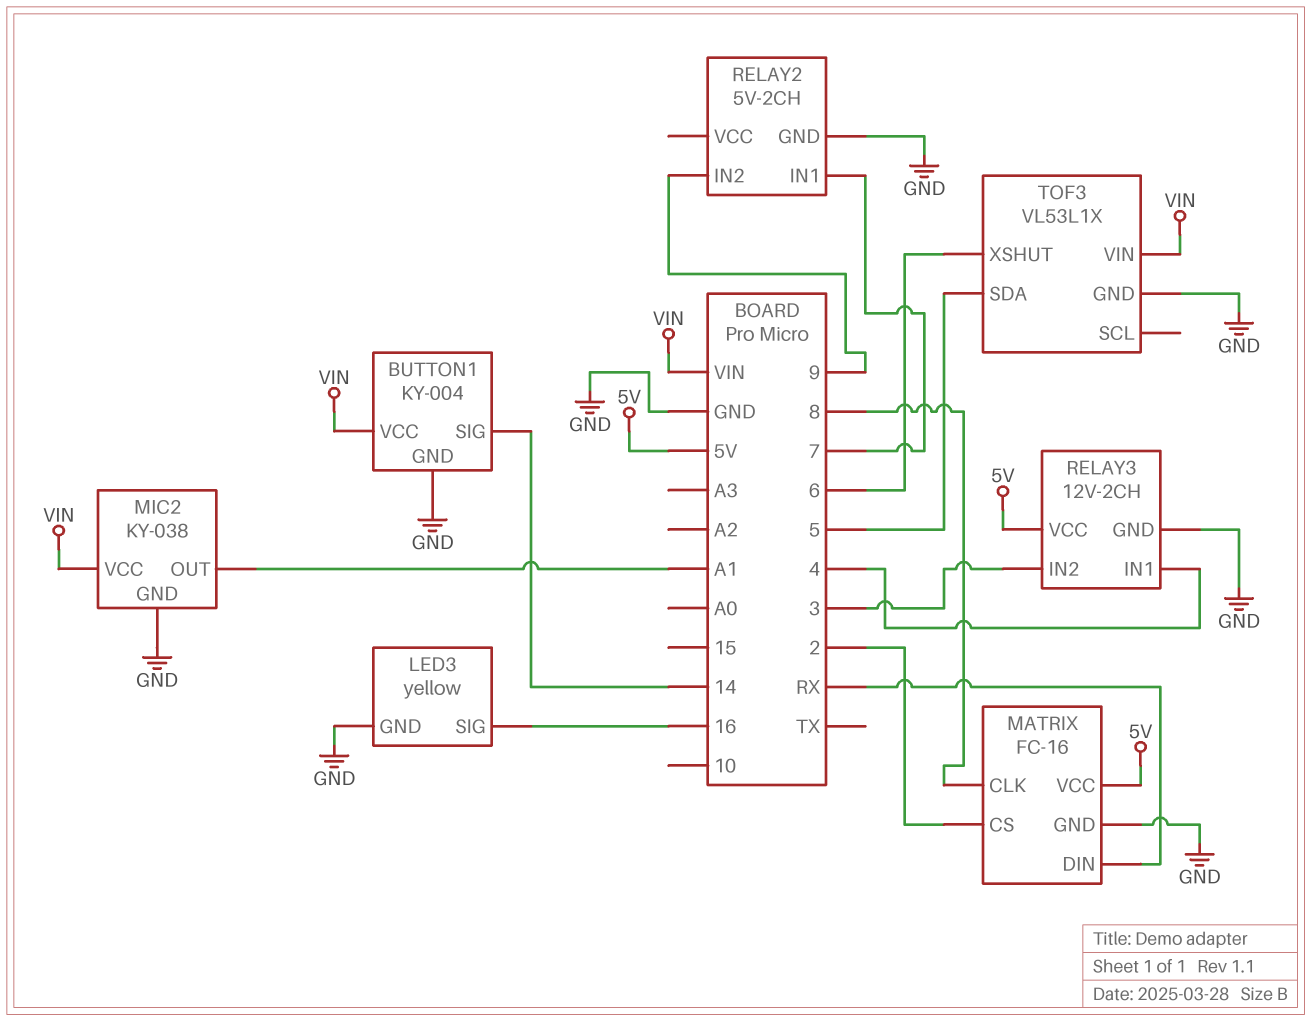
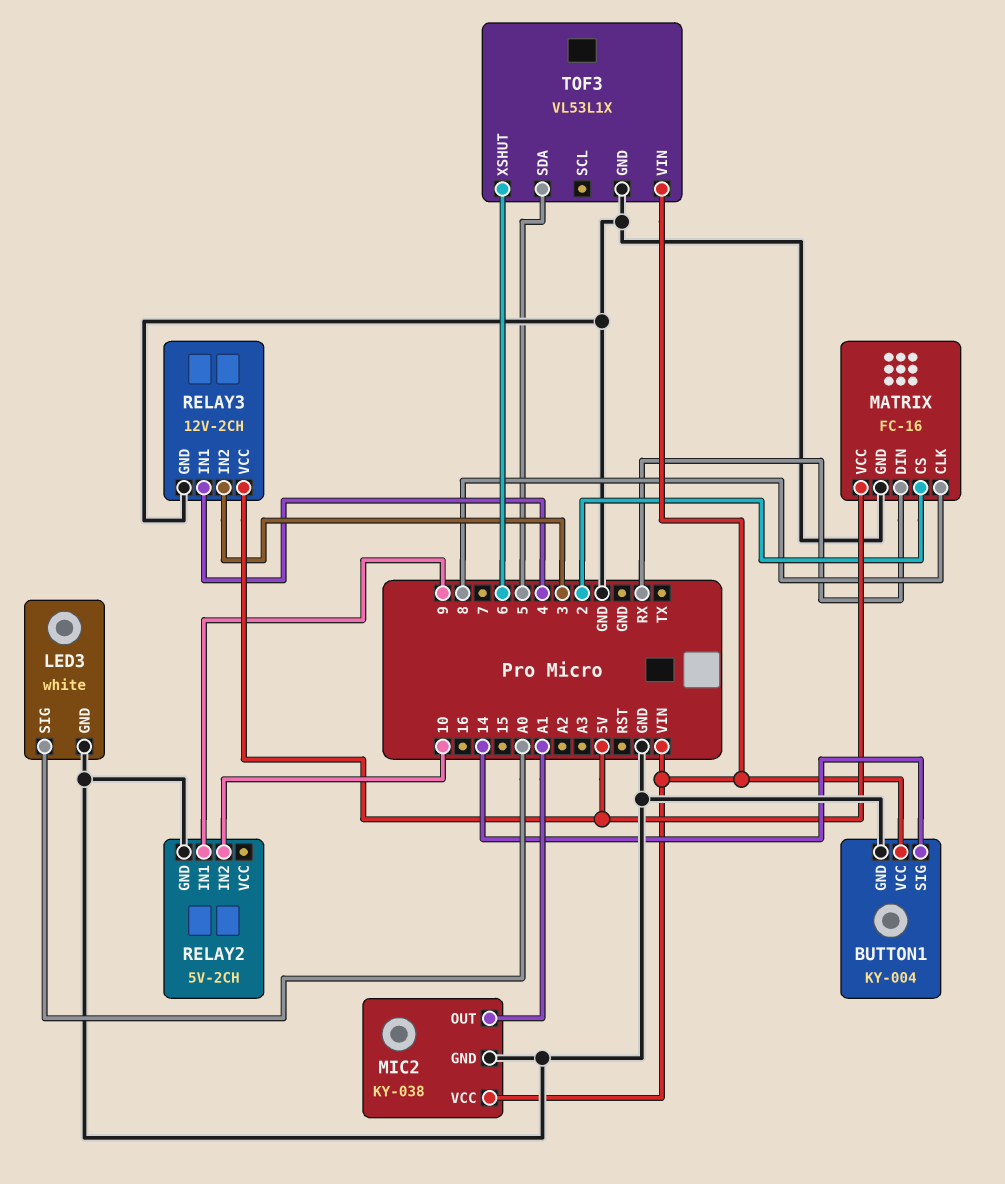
LED3: yellow -> white
LED3 pin SIG: 16 -> A0
RELAY2 pin IN1: 7 -> 9
RELAY2 pin IN2: 9 -> 10

